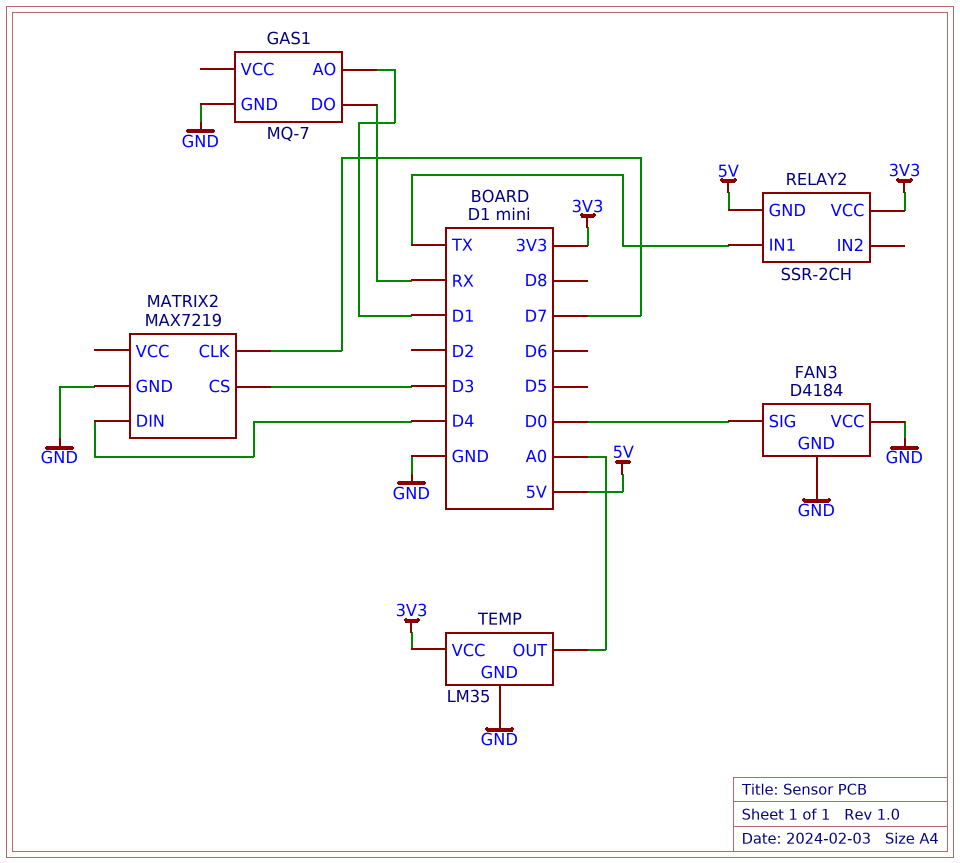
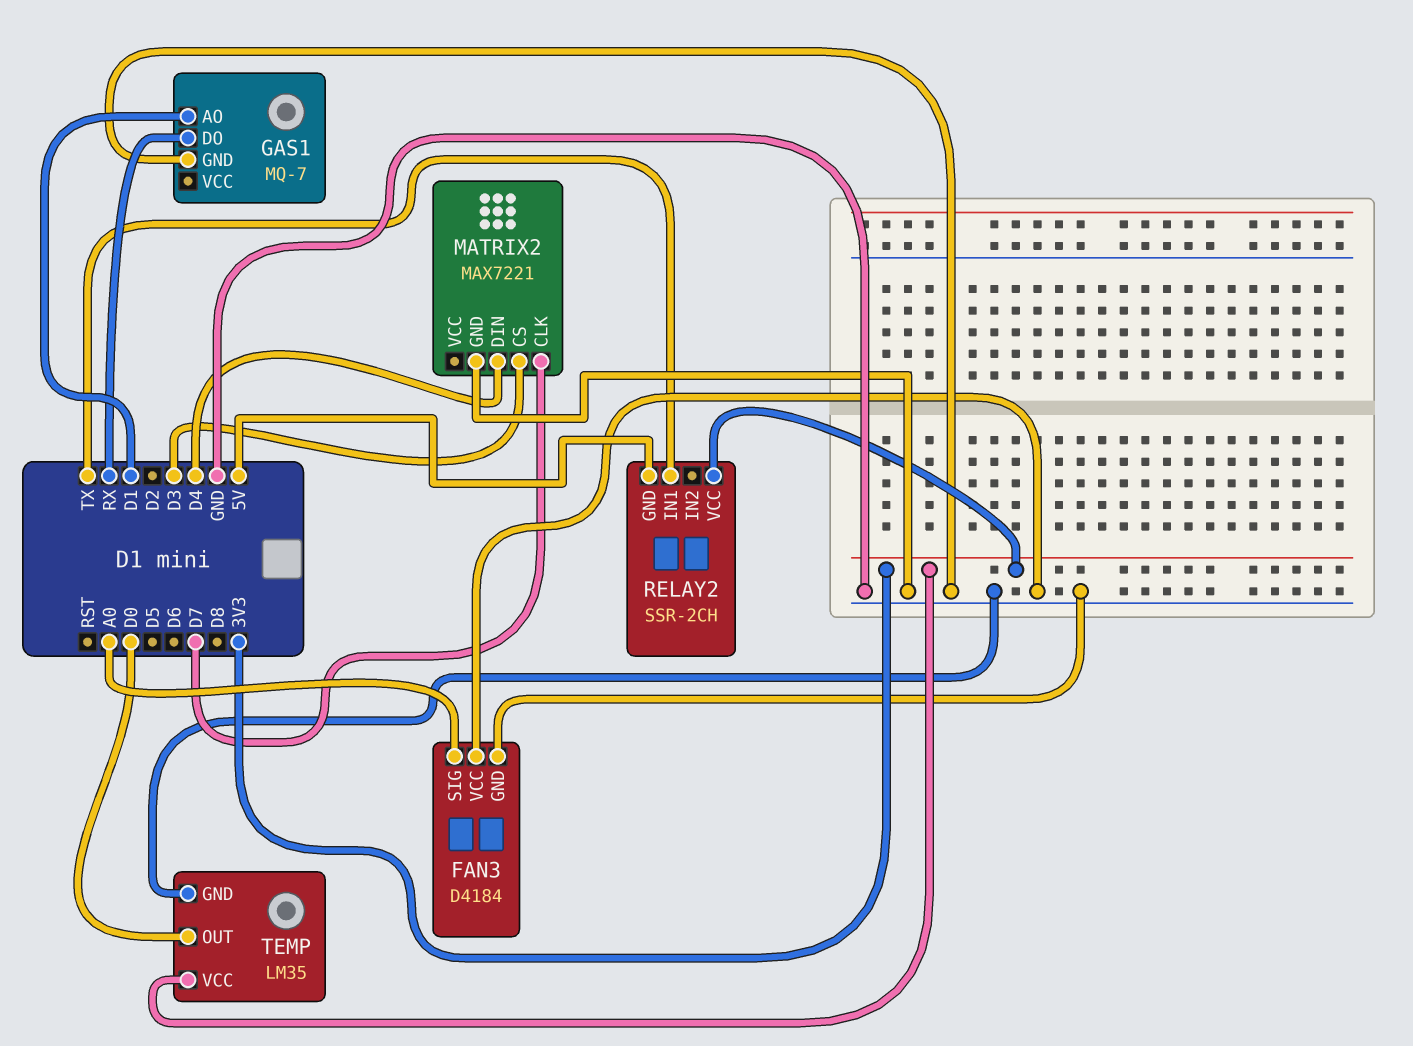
FAN3 pin SIG: D0 -> A0
MATRIX2: MAX7219 -> MAX7221
TEMP pin OUT: A0 -> D0

